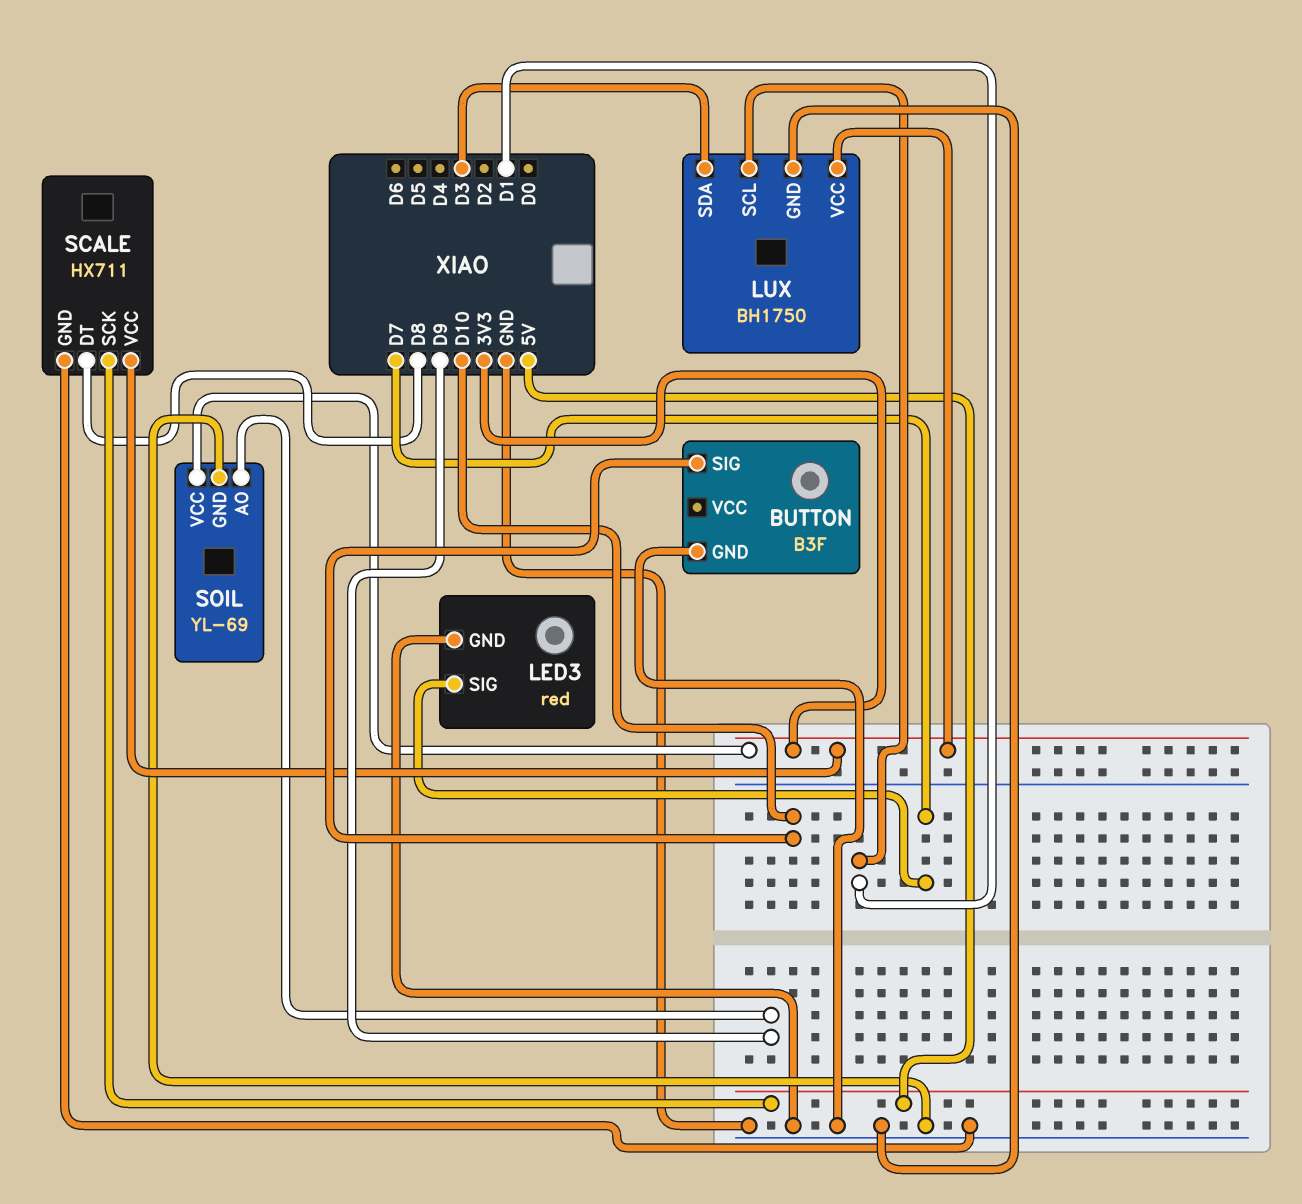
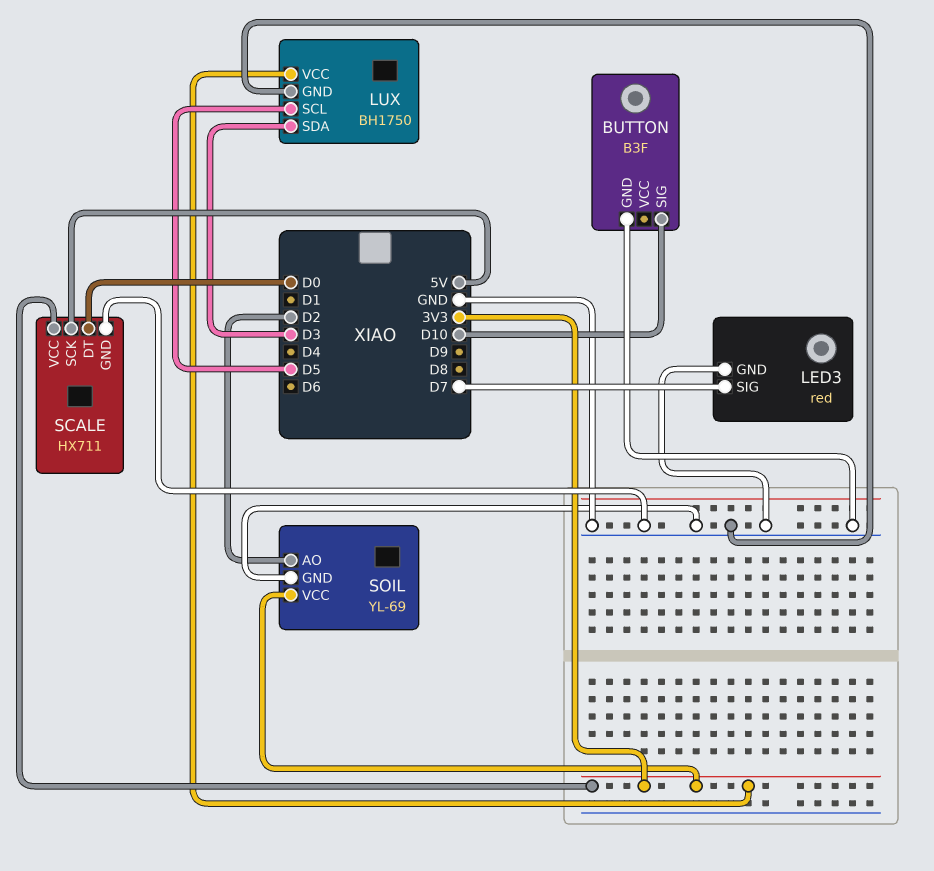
LUX pin SCL: D1 -> D5
SCALE pin DT: D8 -> D0
SOIL pin AO: D9 -> D2

